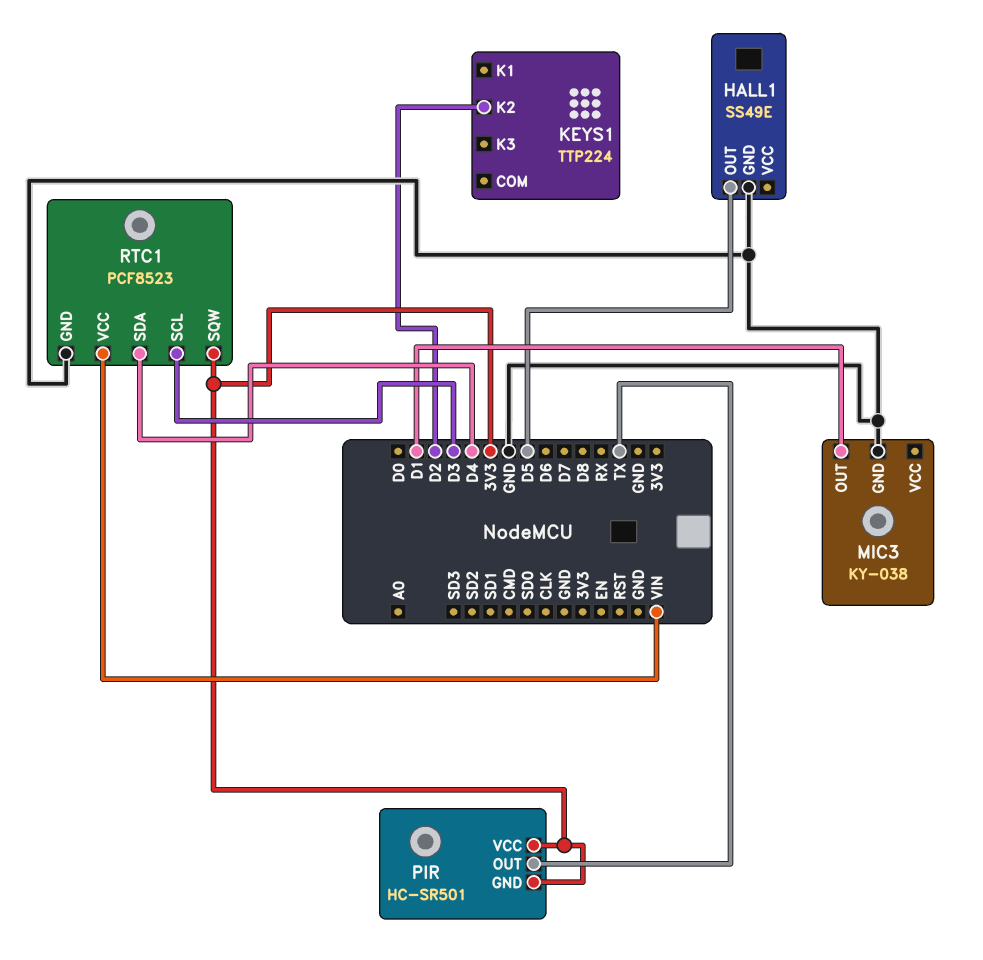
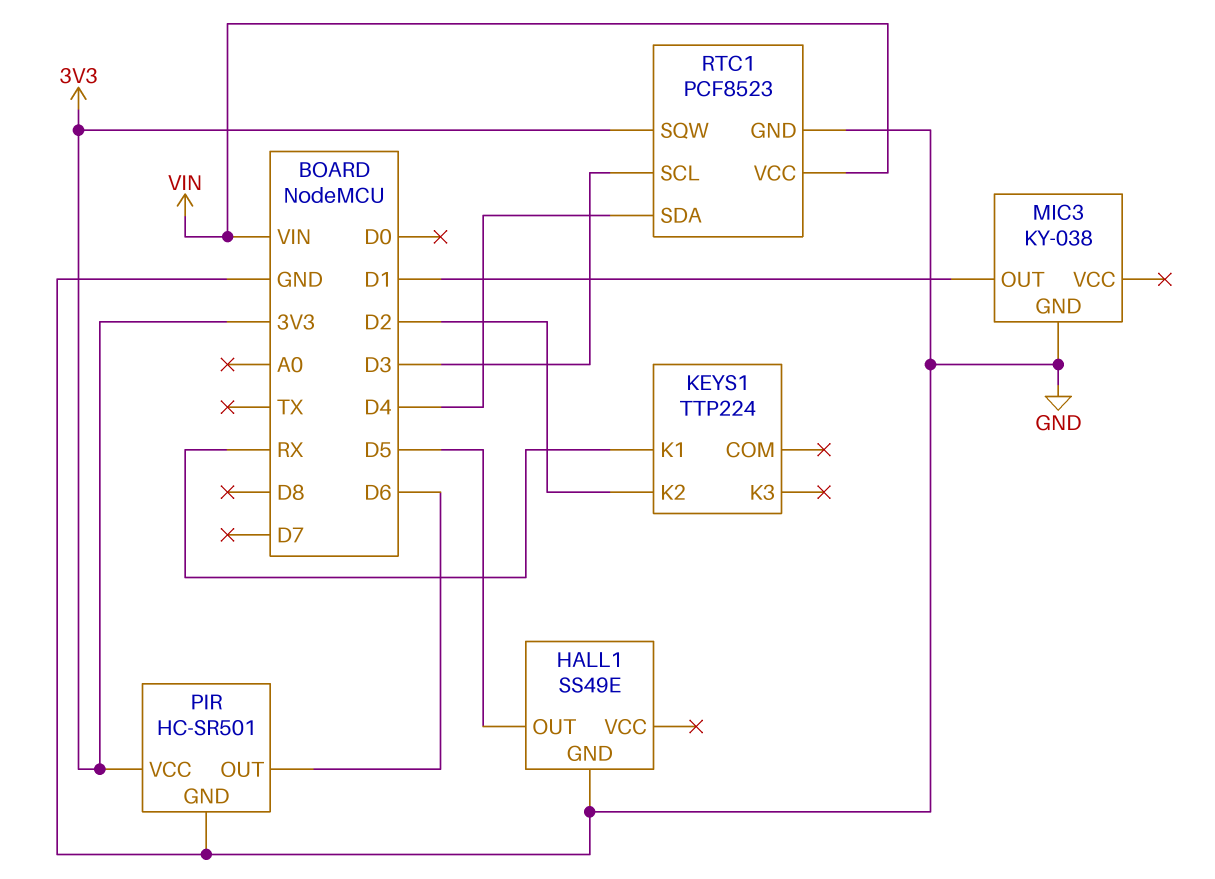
KEYS1 pin K1: none -> RX
PIR pin GND: 3V3 -> GND
PIR pin OUT: TX -> D6

